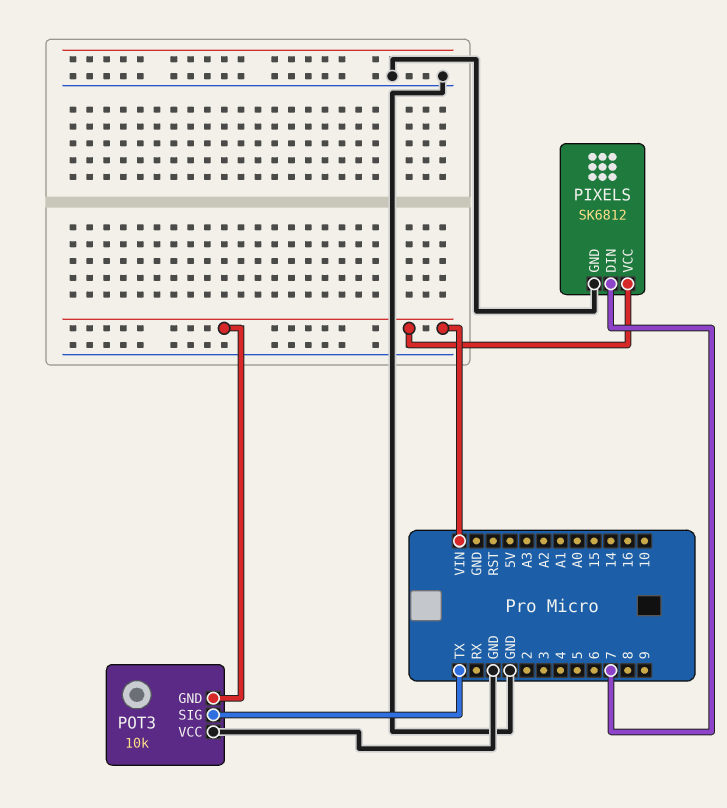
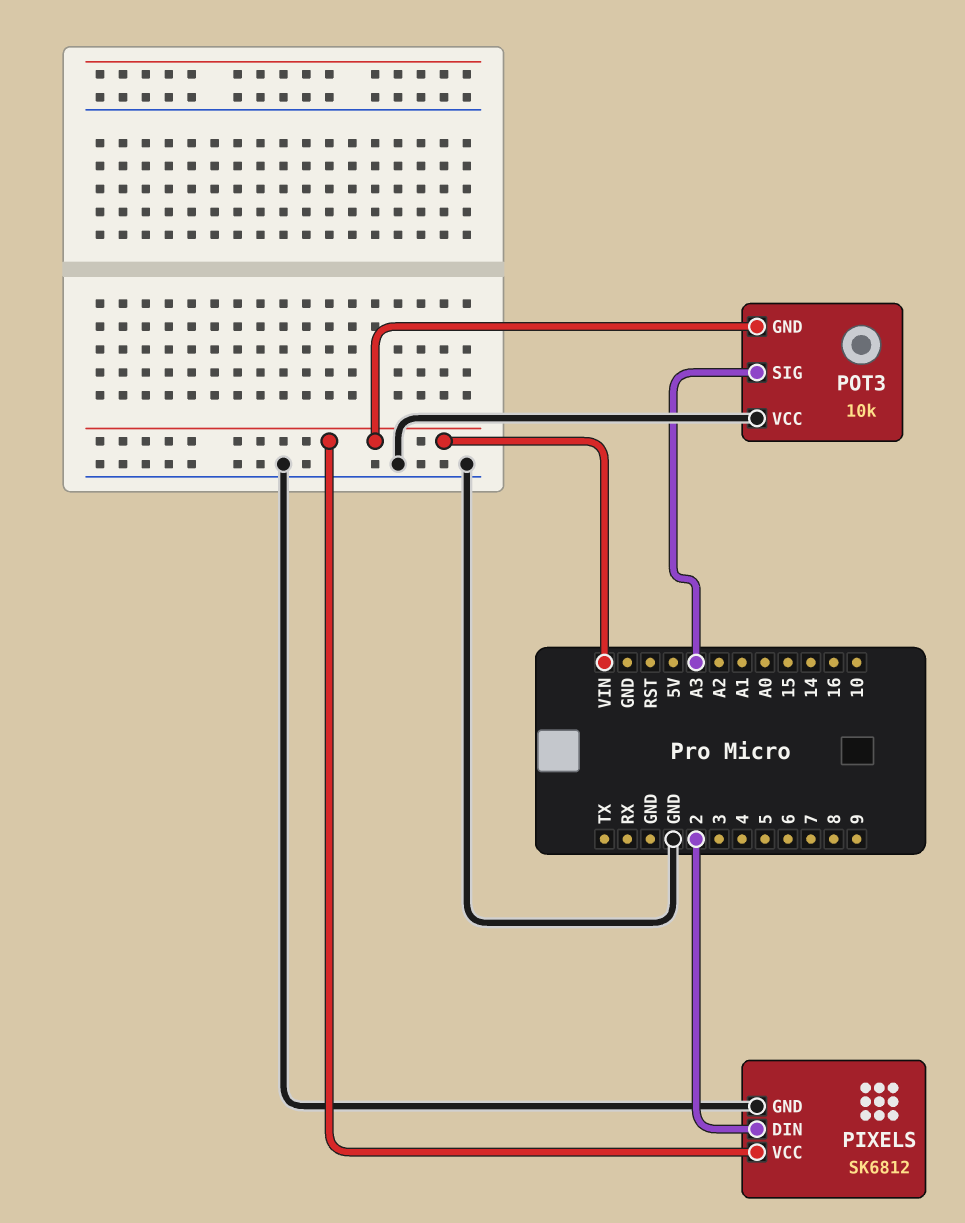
PIXELS pin DIN: 7 -> 2
POT3 pin SIG: TX -> A3

